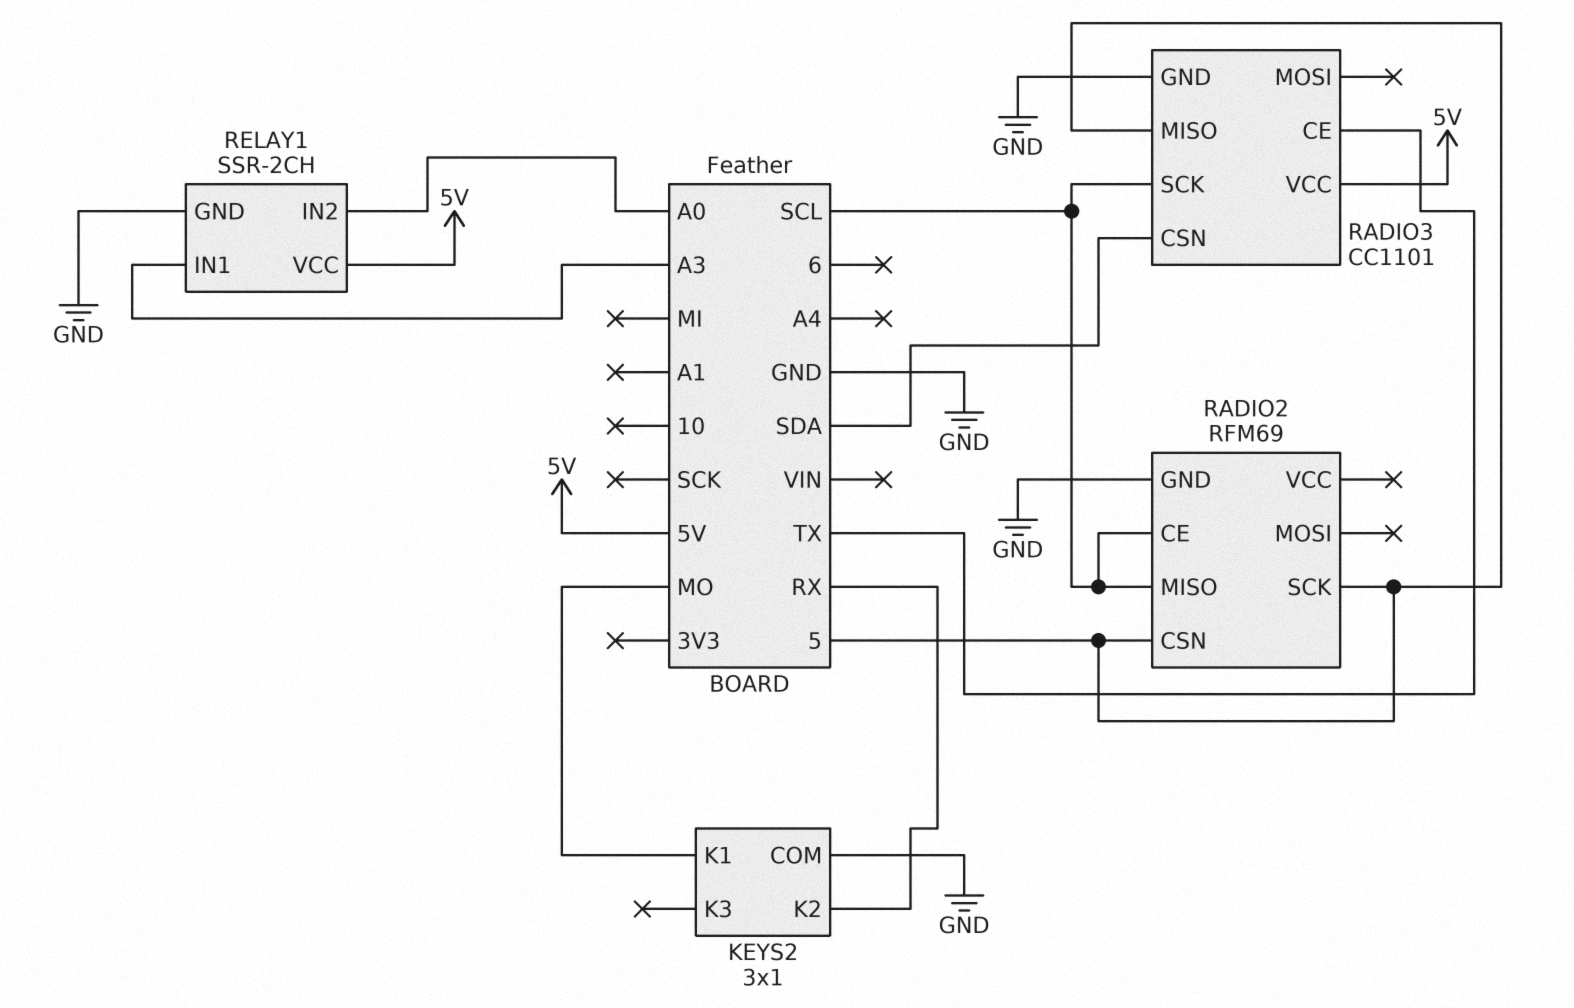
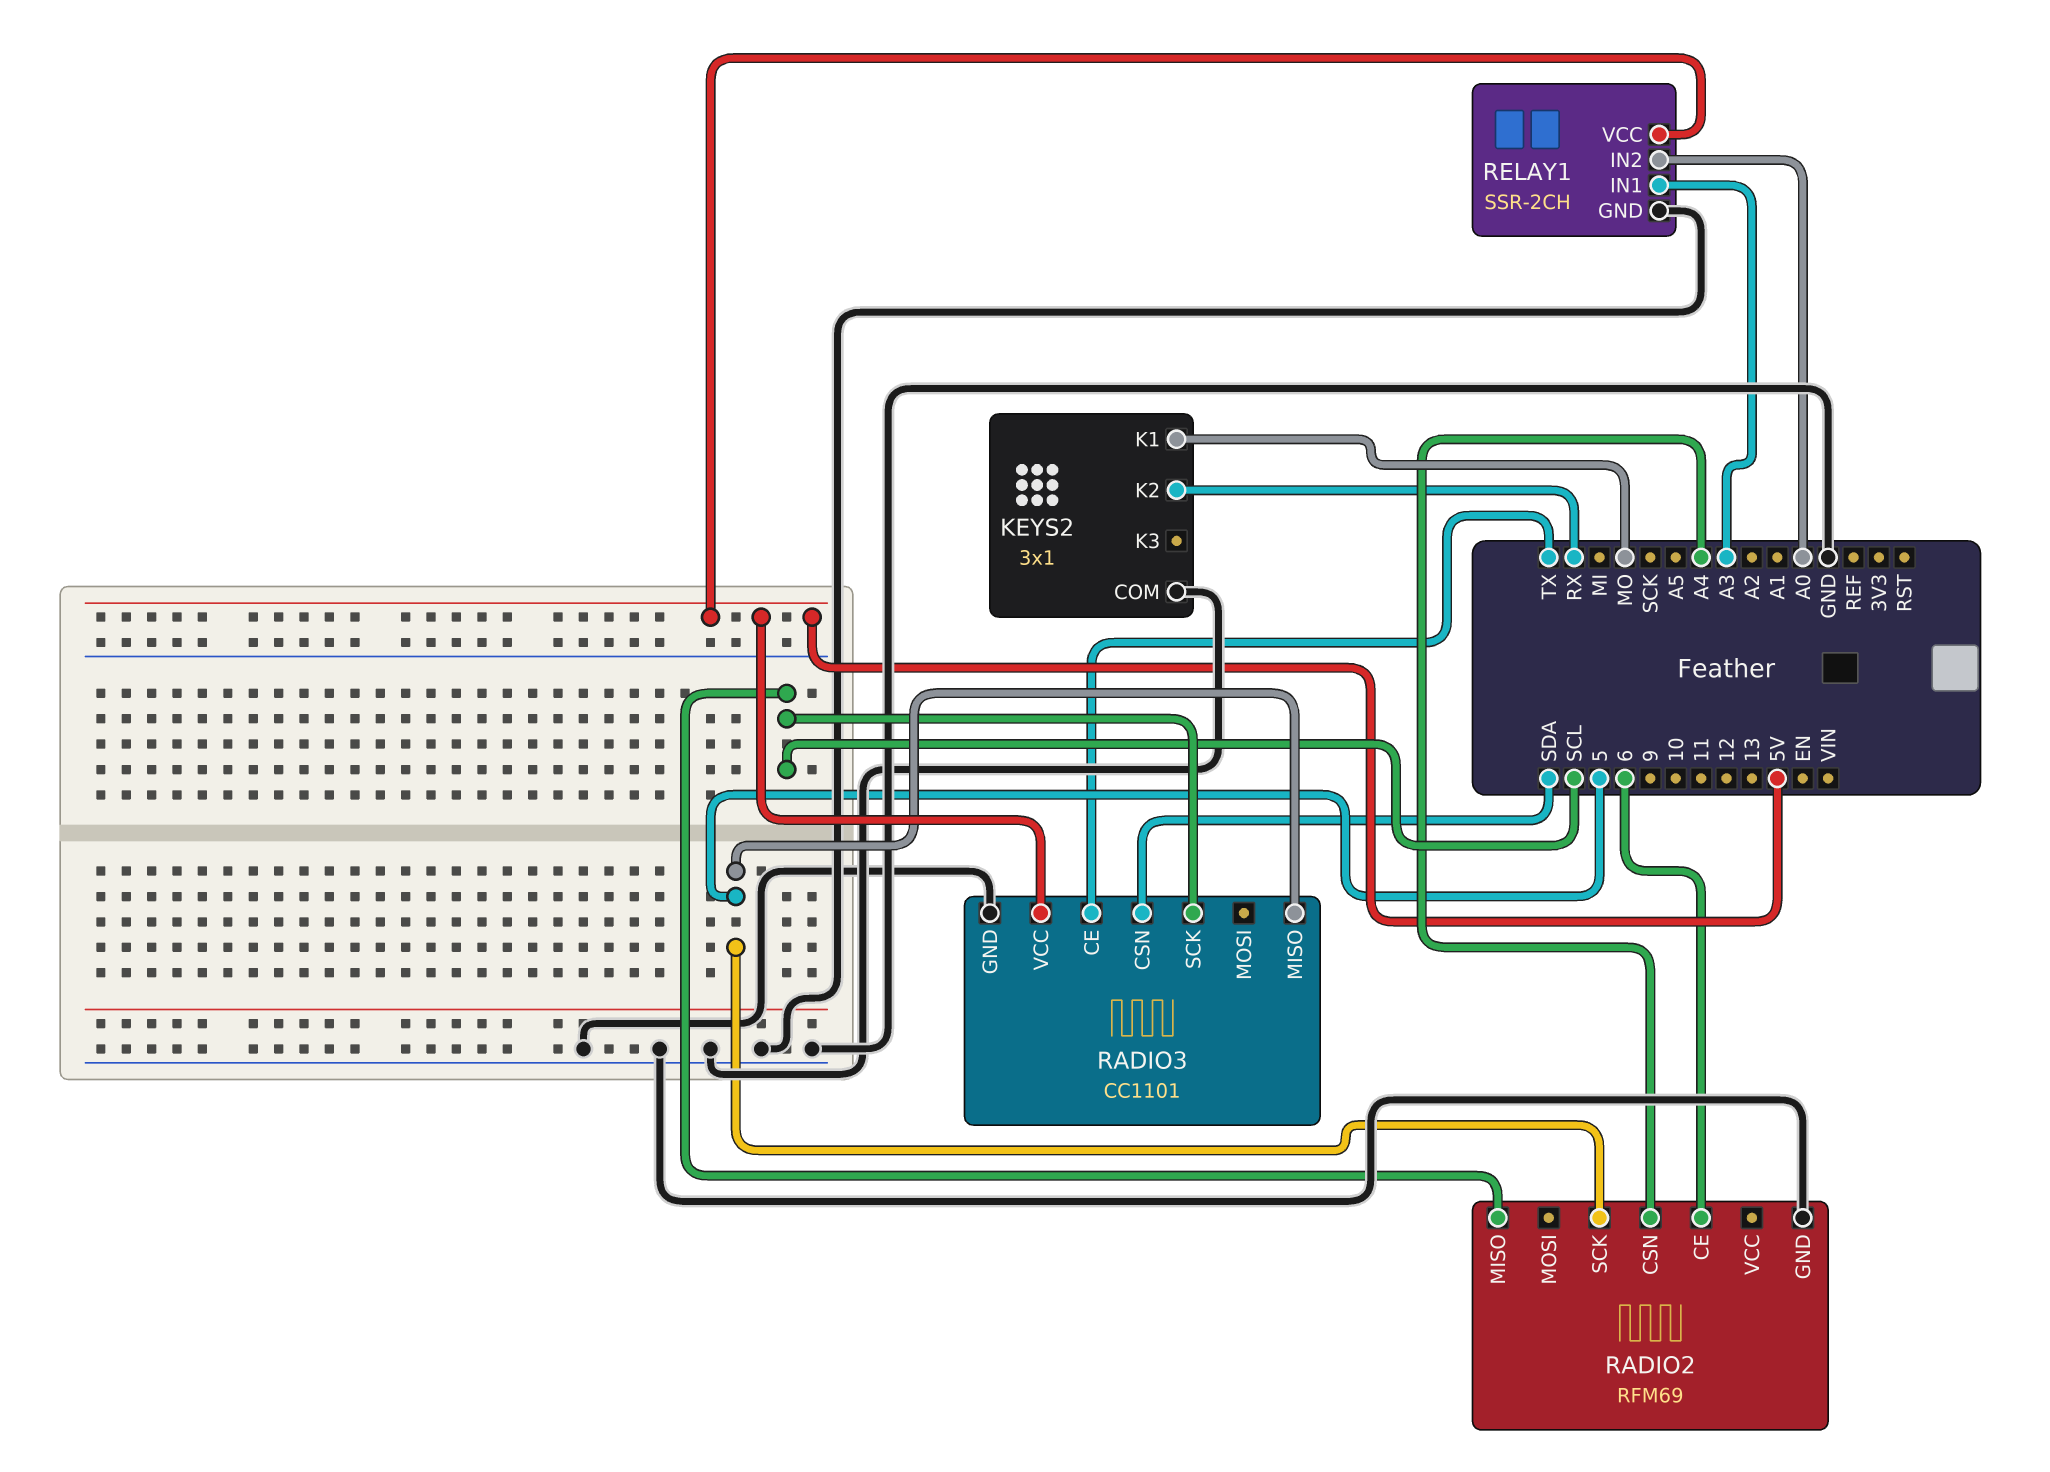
RADIO2 pin CE: SCL -> 6
RADIO2 pin CSN: 5 -> A4

